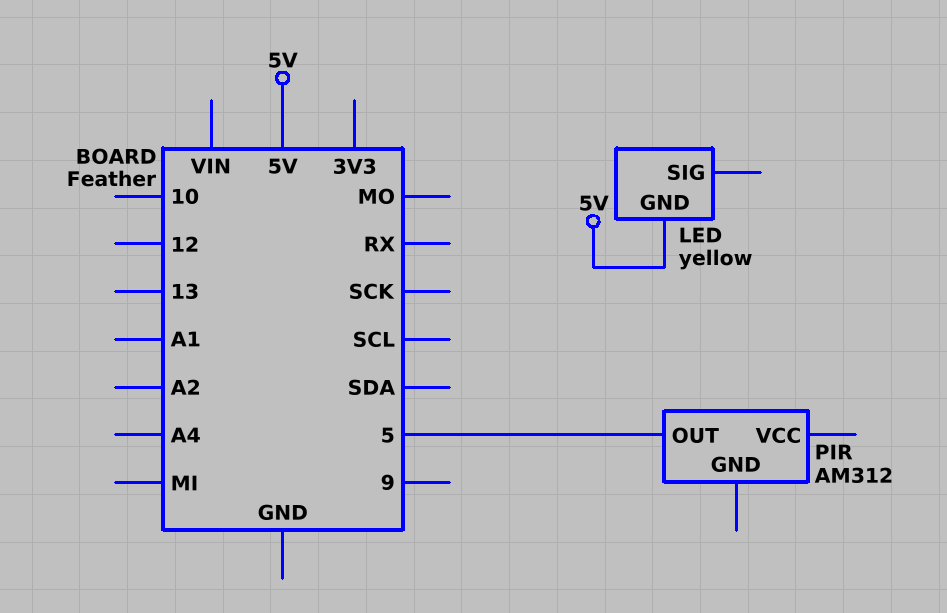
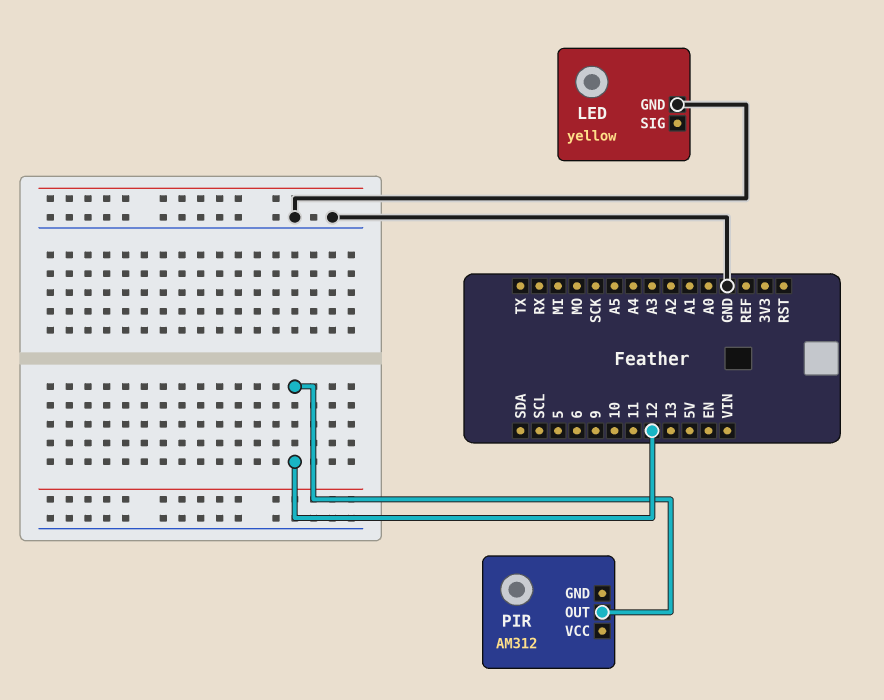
LED pin GND: 5V -> GND
PIR pin OUT: 5 -> 12

